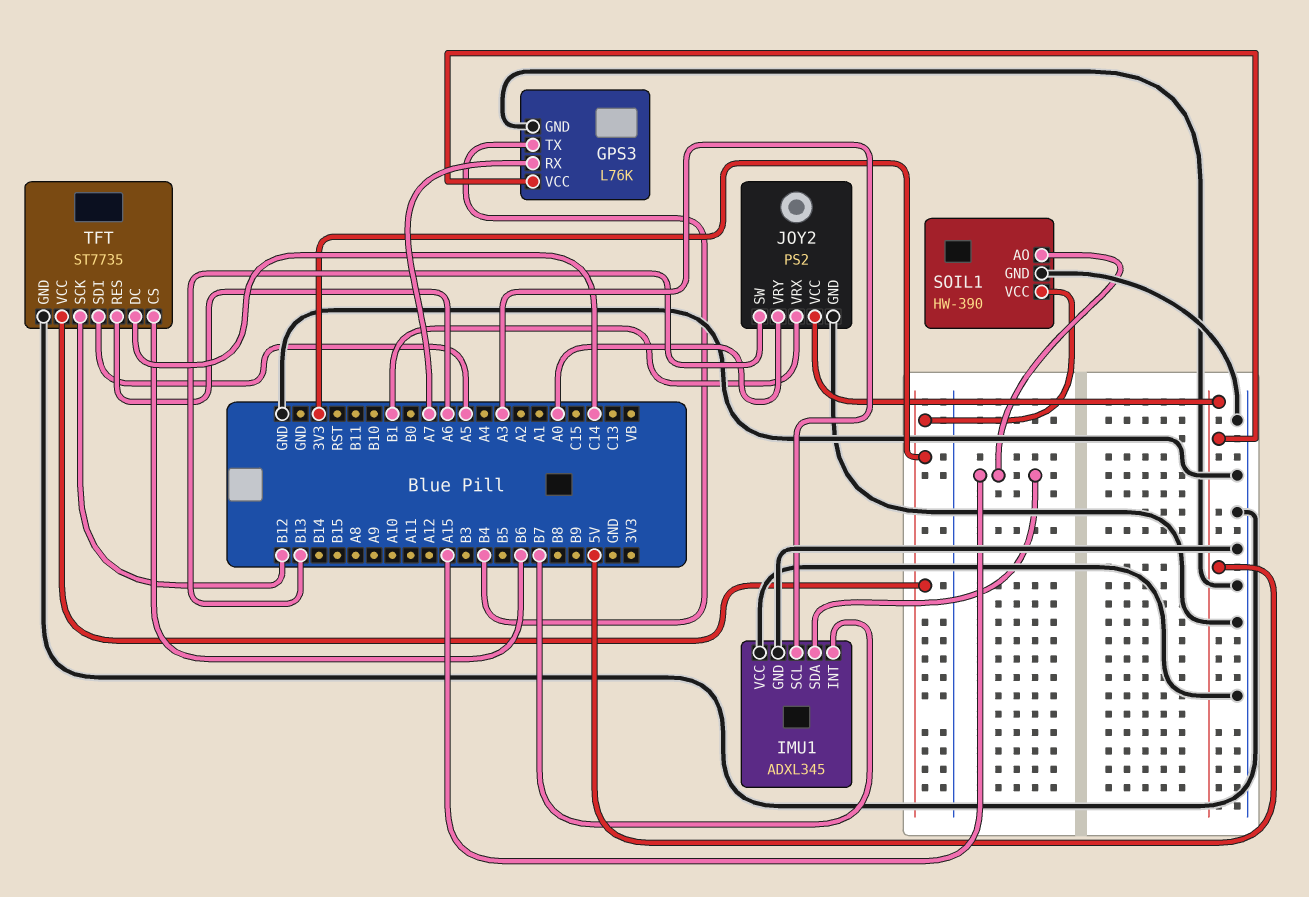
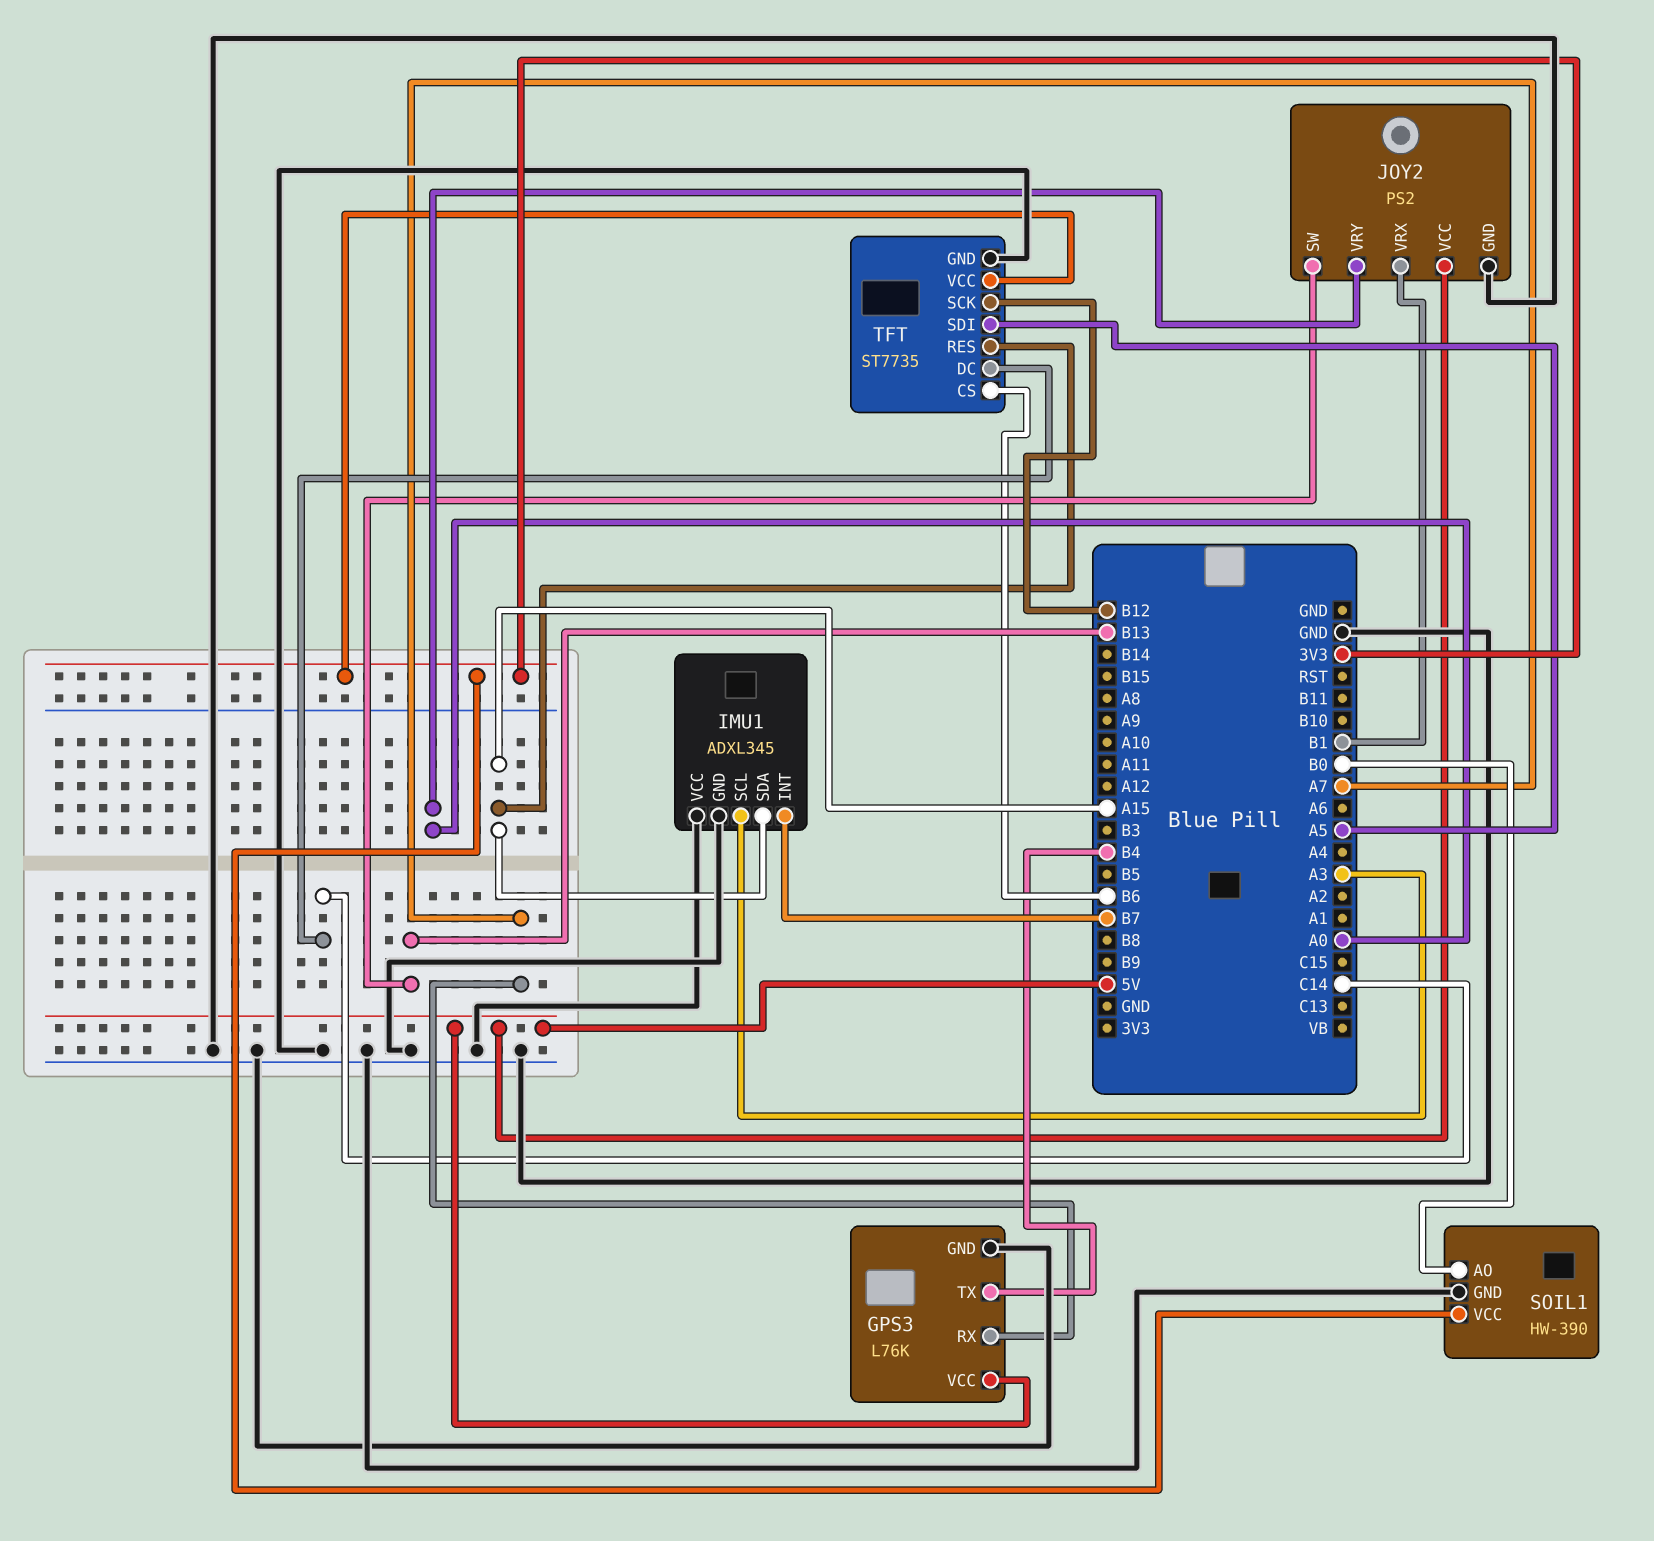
SOIL1 pin AO: A15 -> B0
TFT pin RES: A6 -> A15

